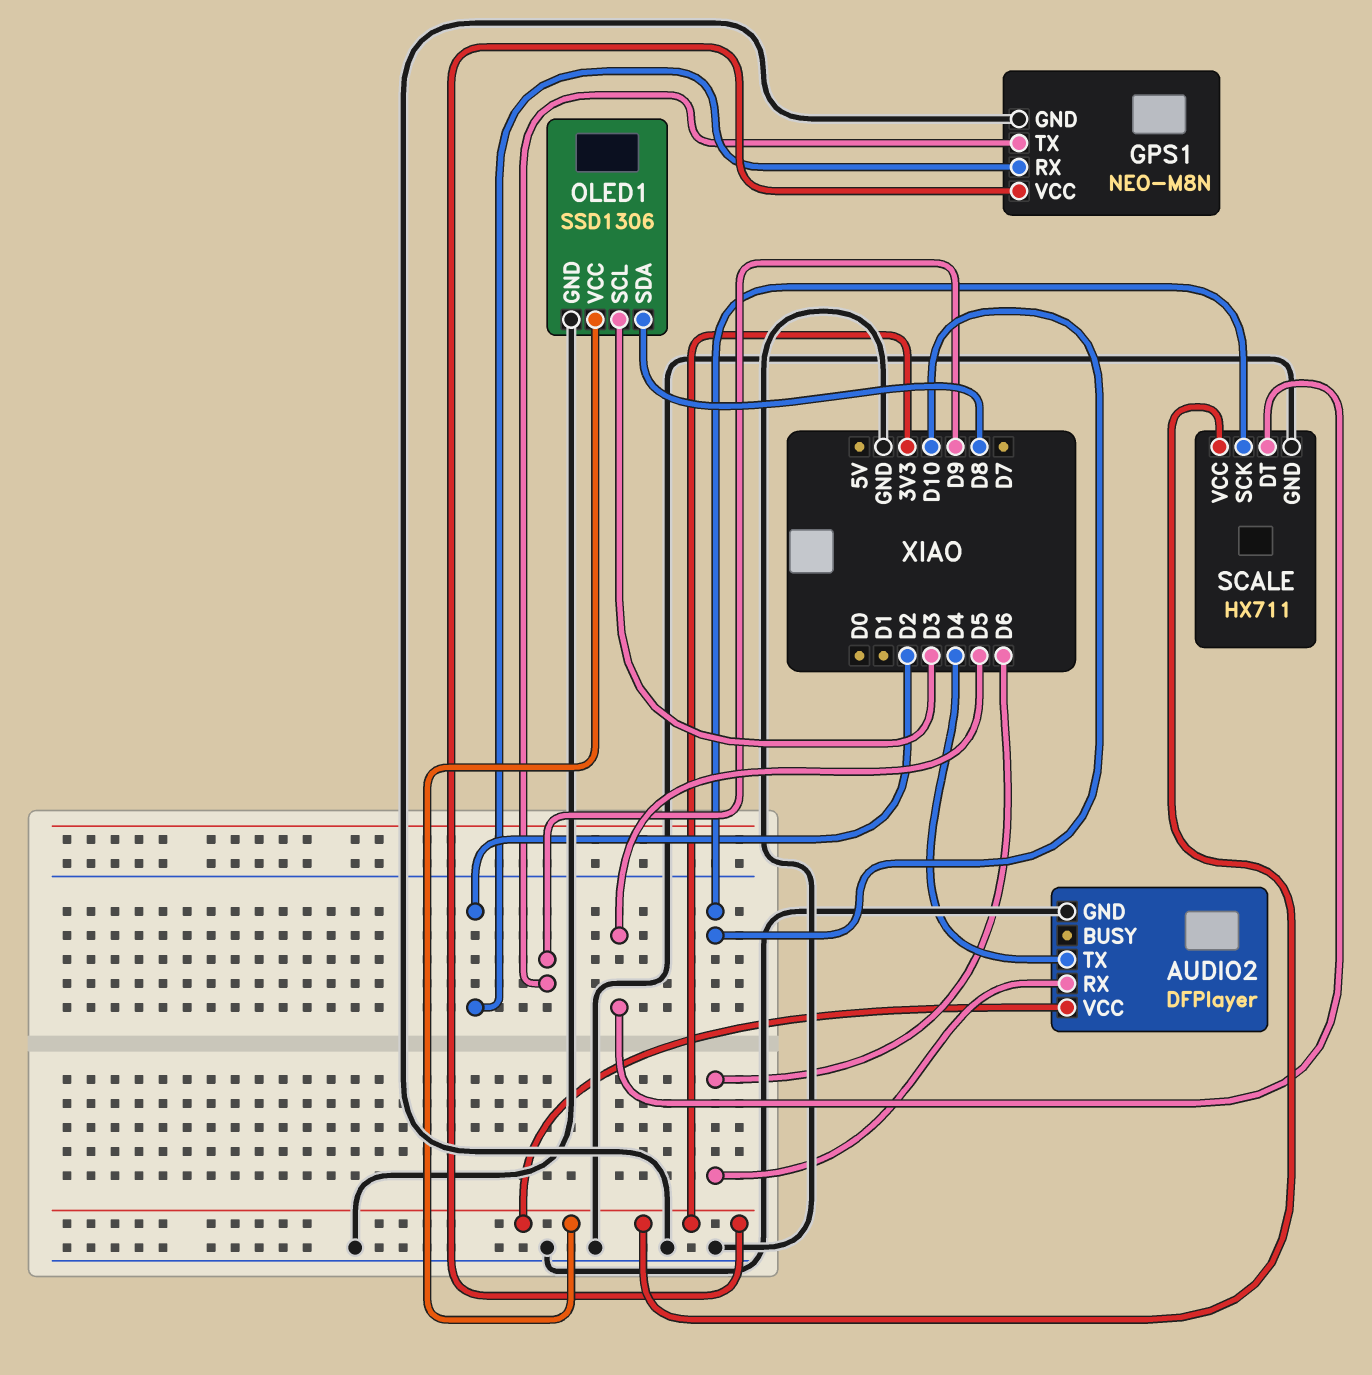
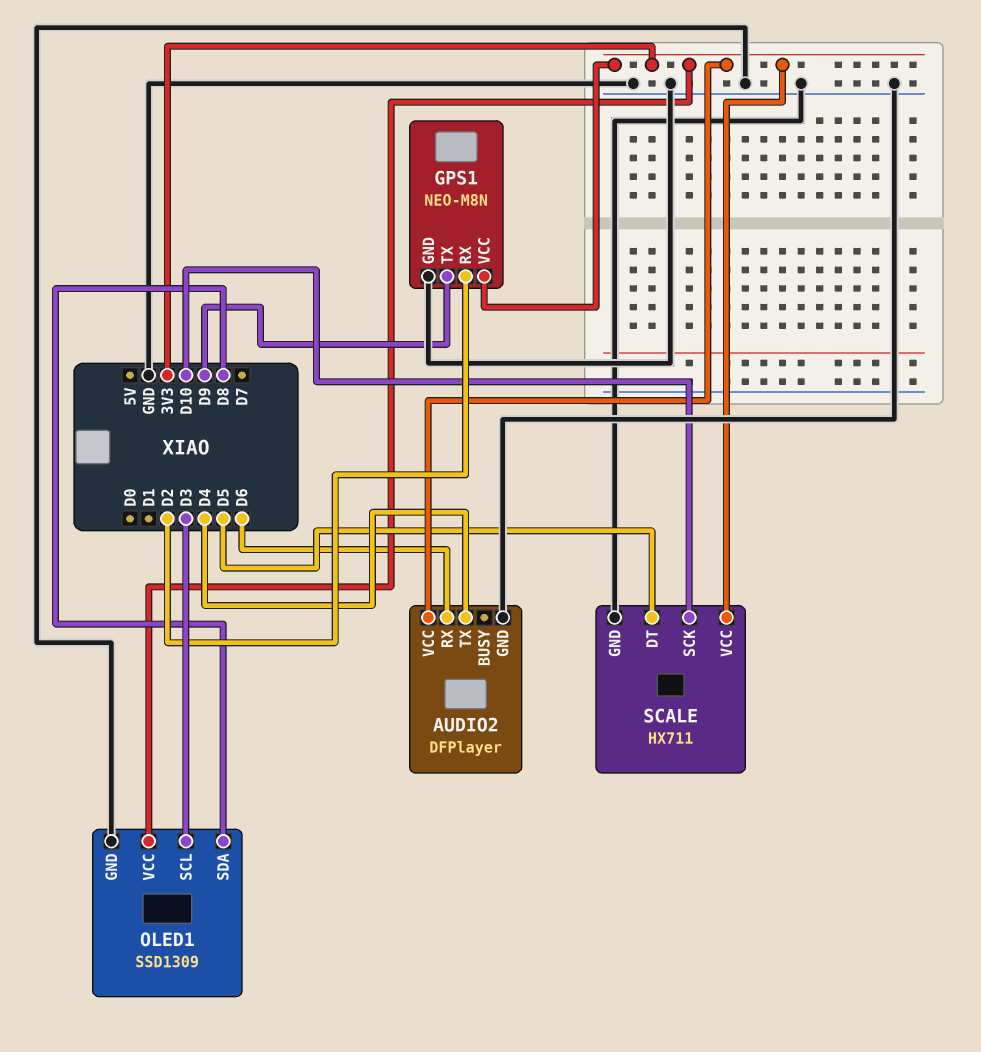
OLED1: SSD1306 -> SSD1309

